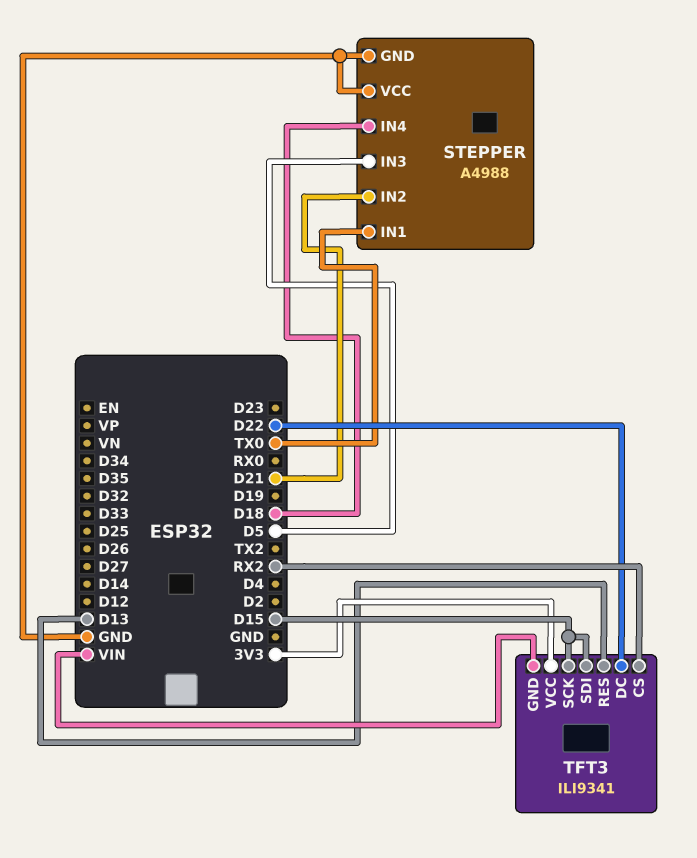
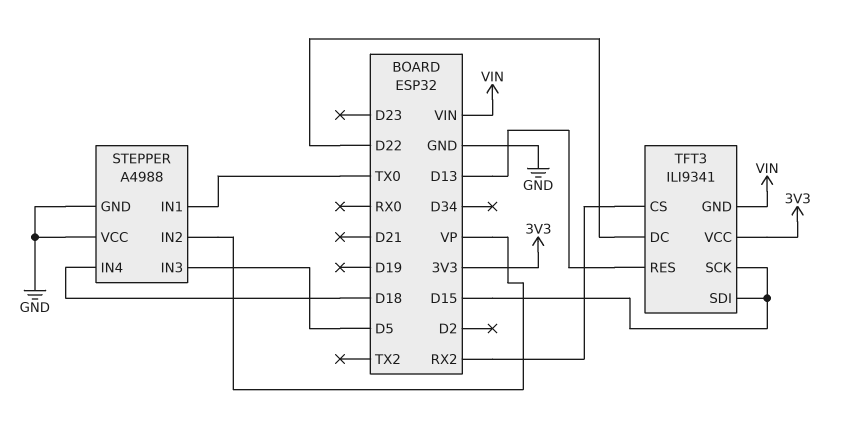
STEPPER pin IN2: D21 -> VP

